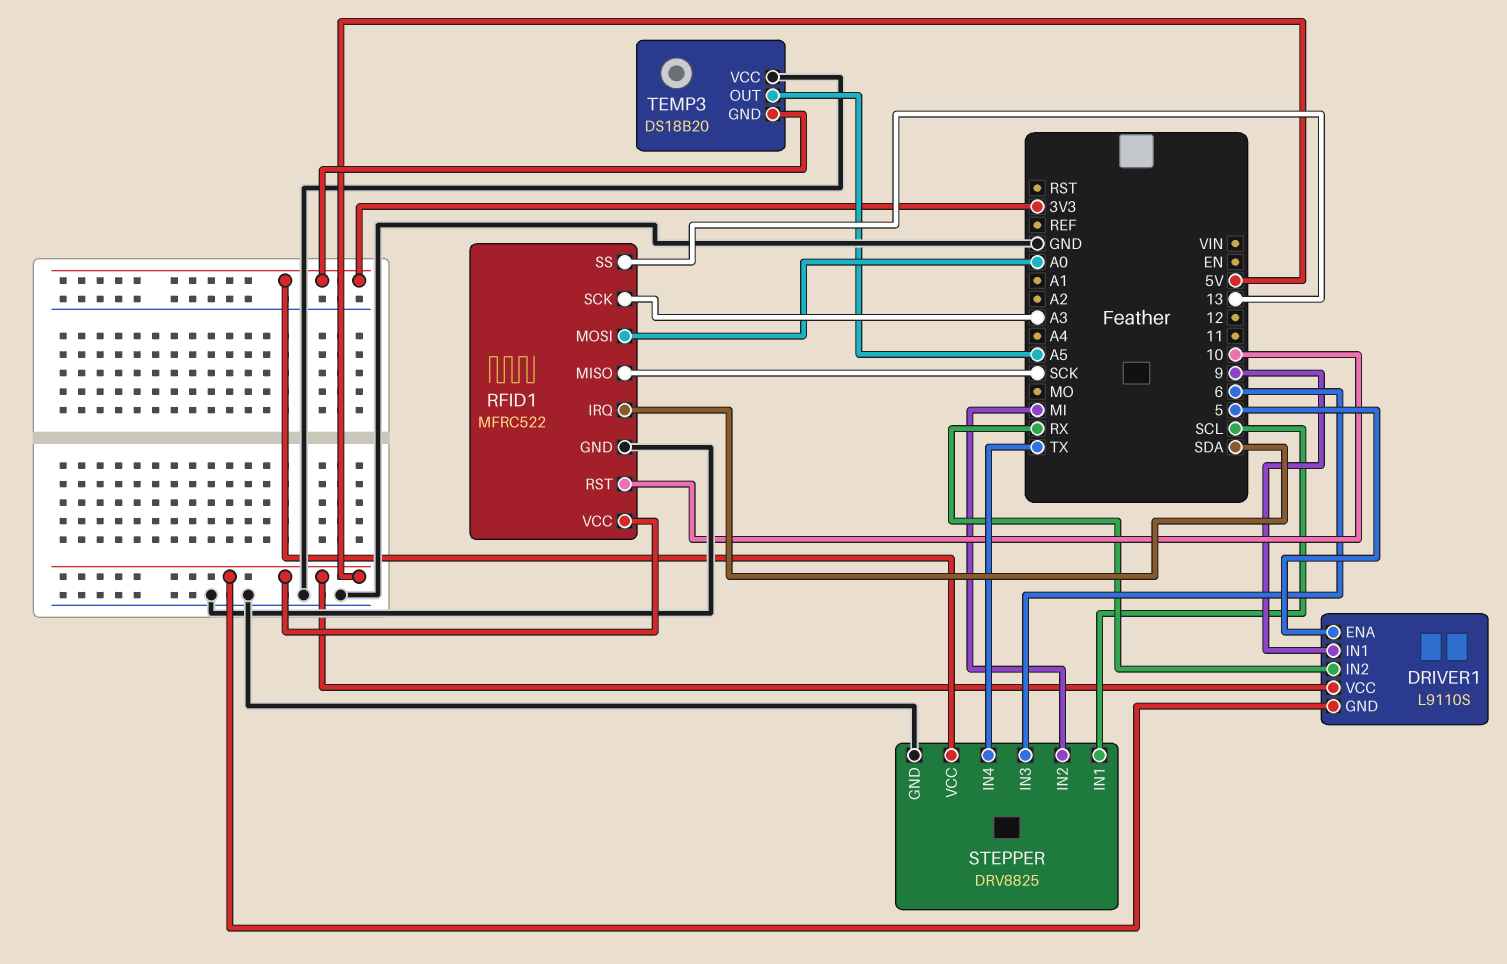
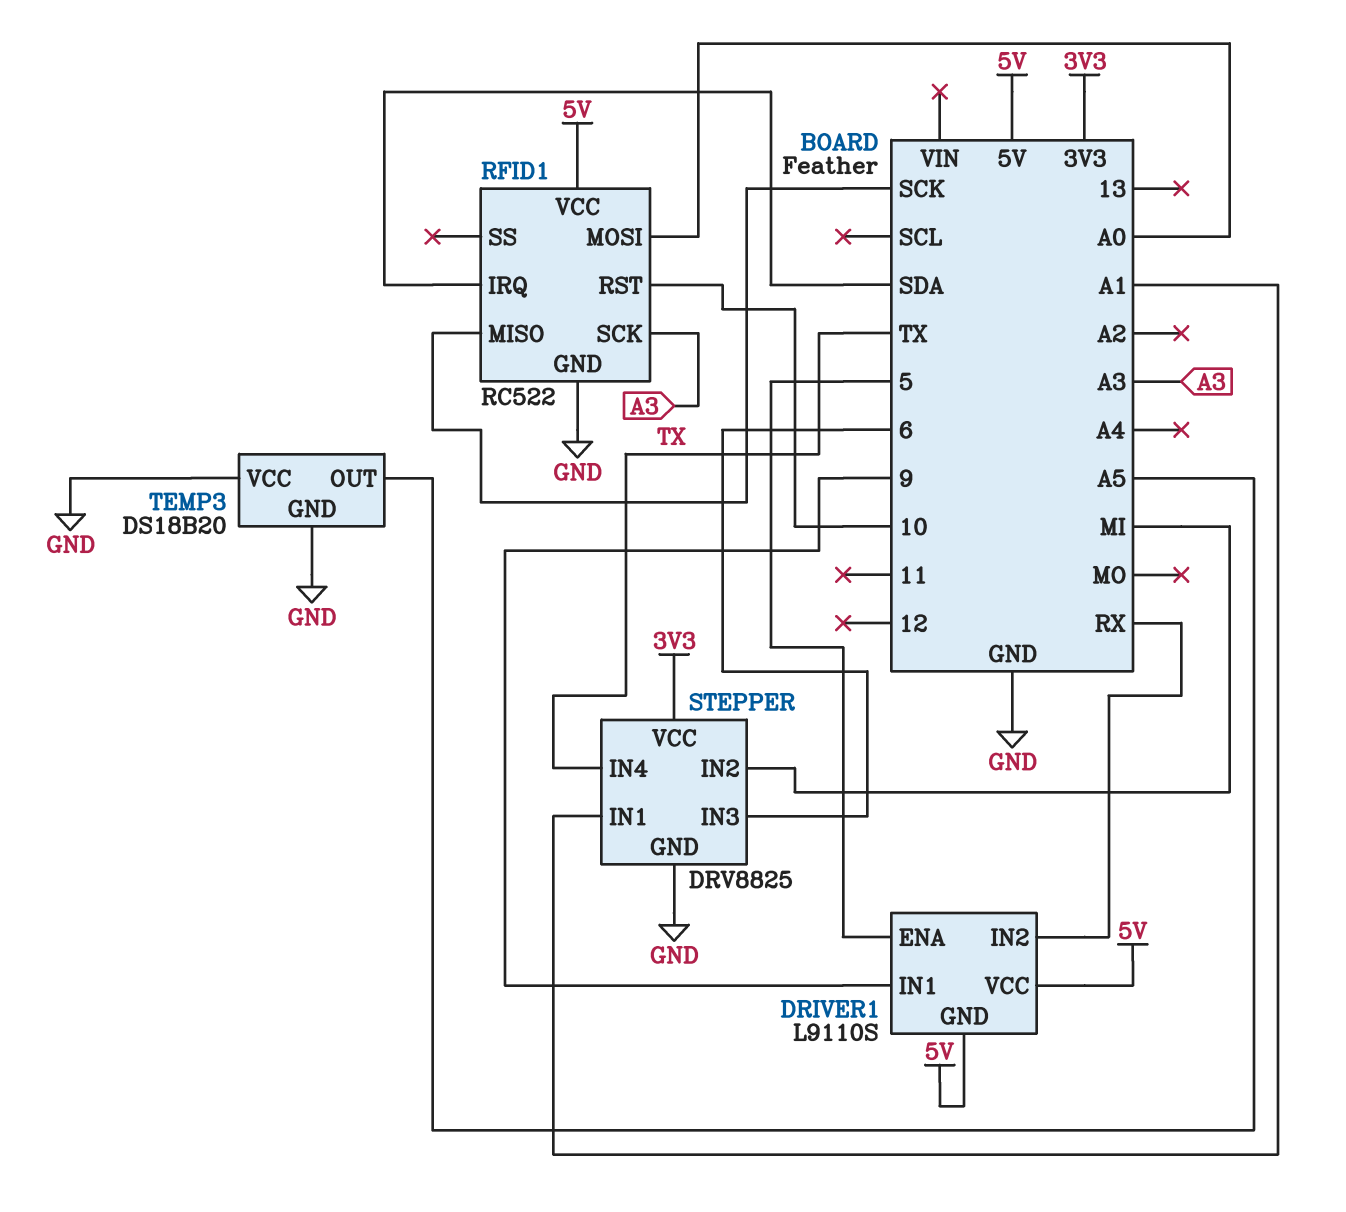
RFID1: MFRC522 -> RC522
RFID1 pin SS: 13 -> none
STEPPER pin IN1: SCL -> A1
TEMP3 pin GND: 3V3 -> GND

